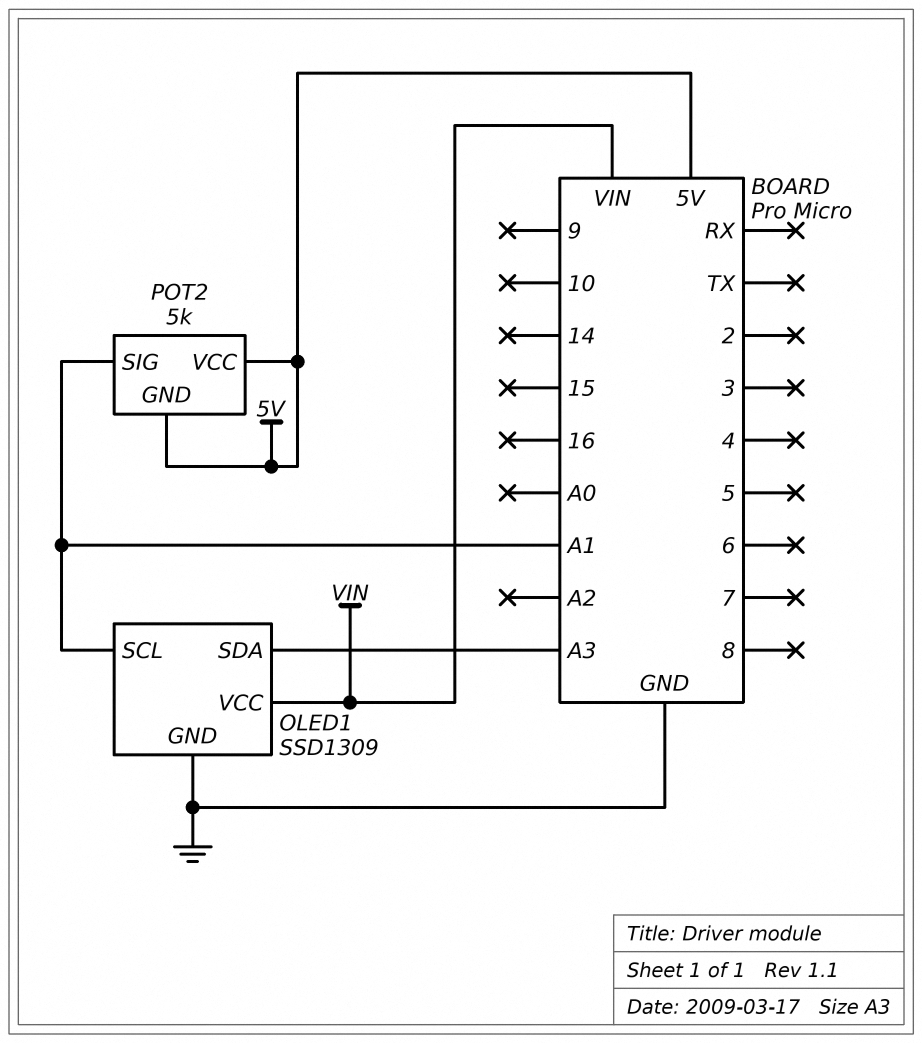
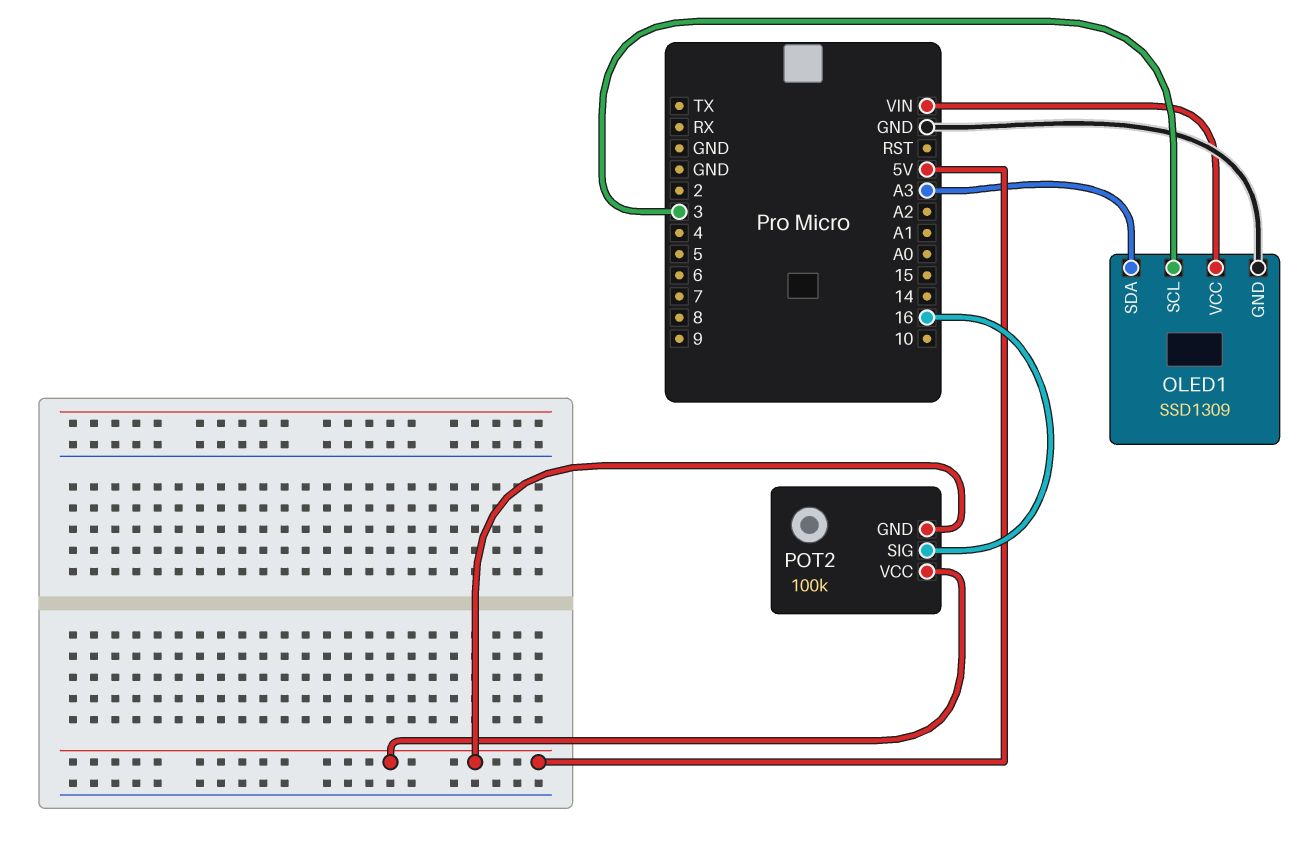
OLED1 pin SCL: A1 -> 3
POT2: 5k -> 100k
POT2 pin SIG: A1 -> 16

